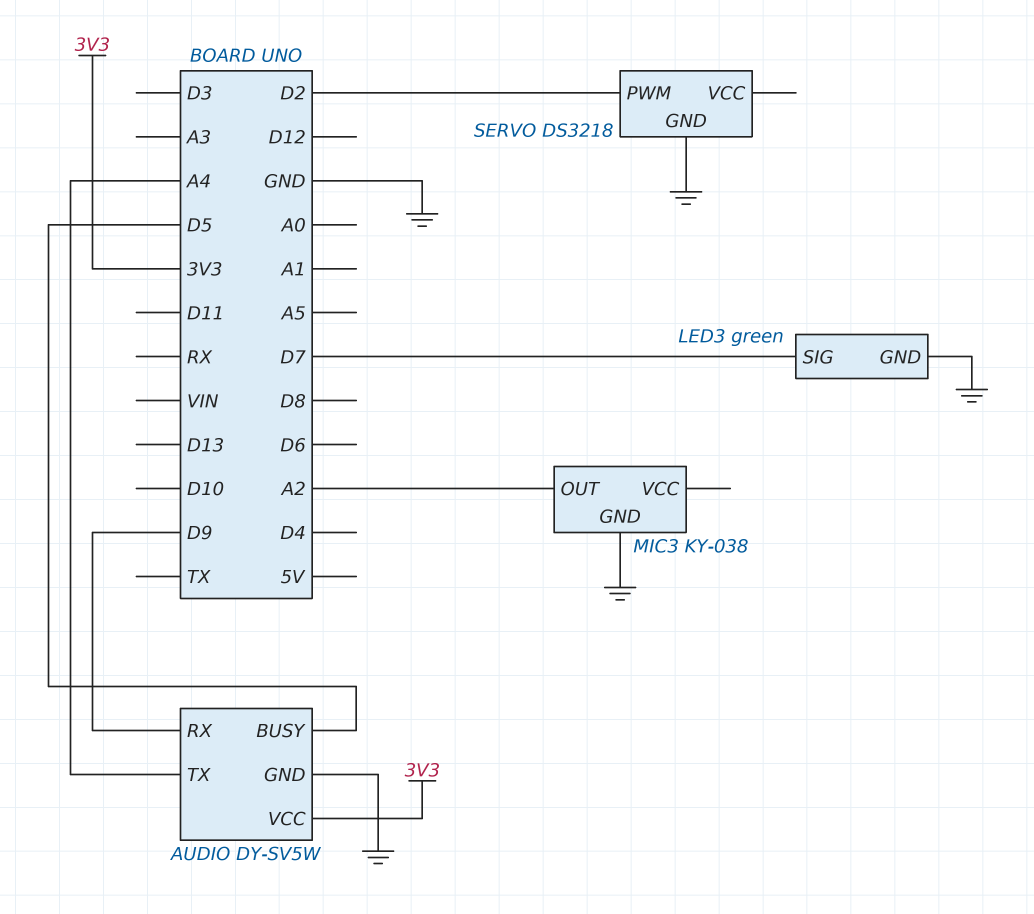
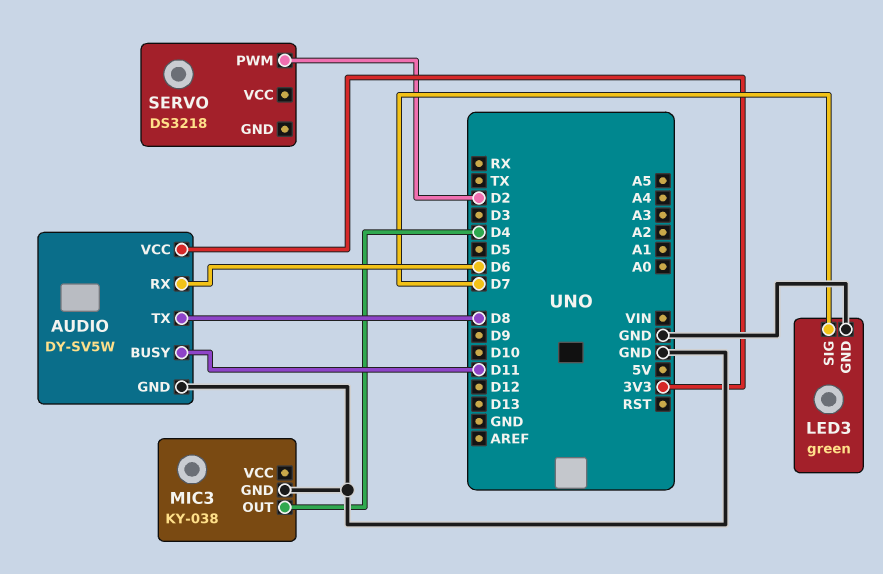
AUDIO pin BUSY: D5 -> D11
AUDIO pin RX: D9 -> D6
AUDIO pin TX: A4 -> D8
MIC3 pin OUT: A2 -> D4
SERVO pin GND: GND -> none

